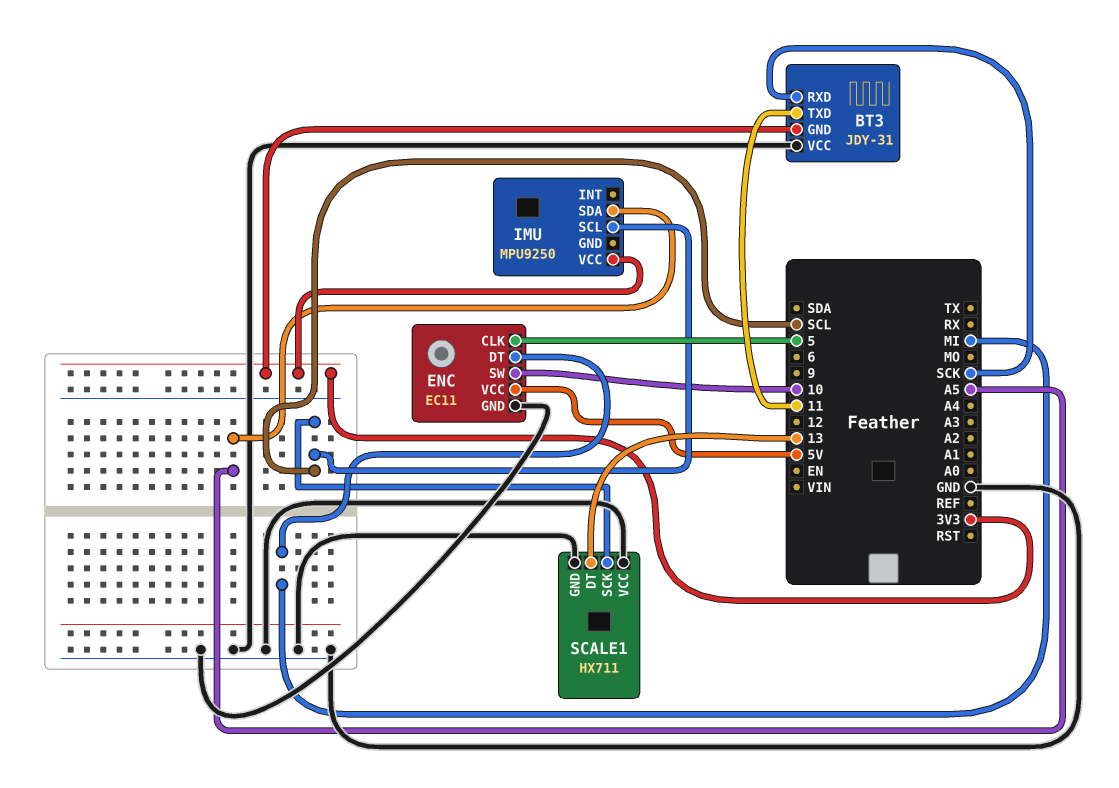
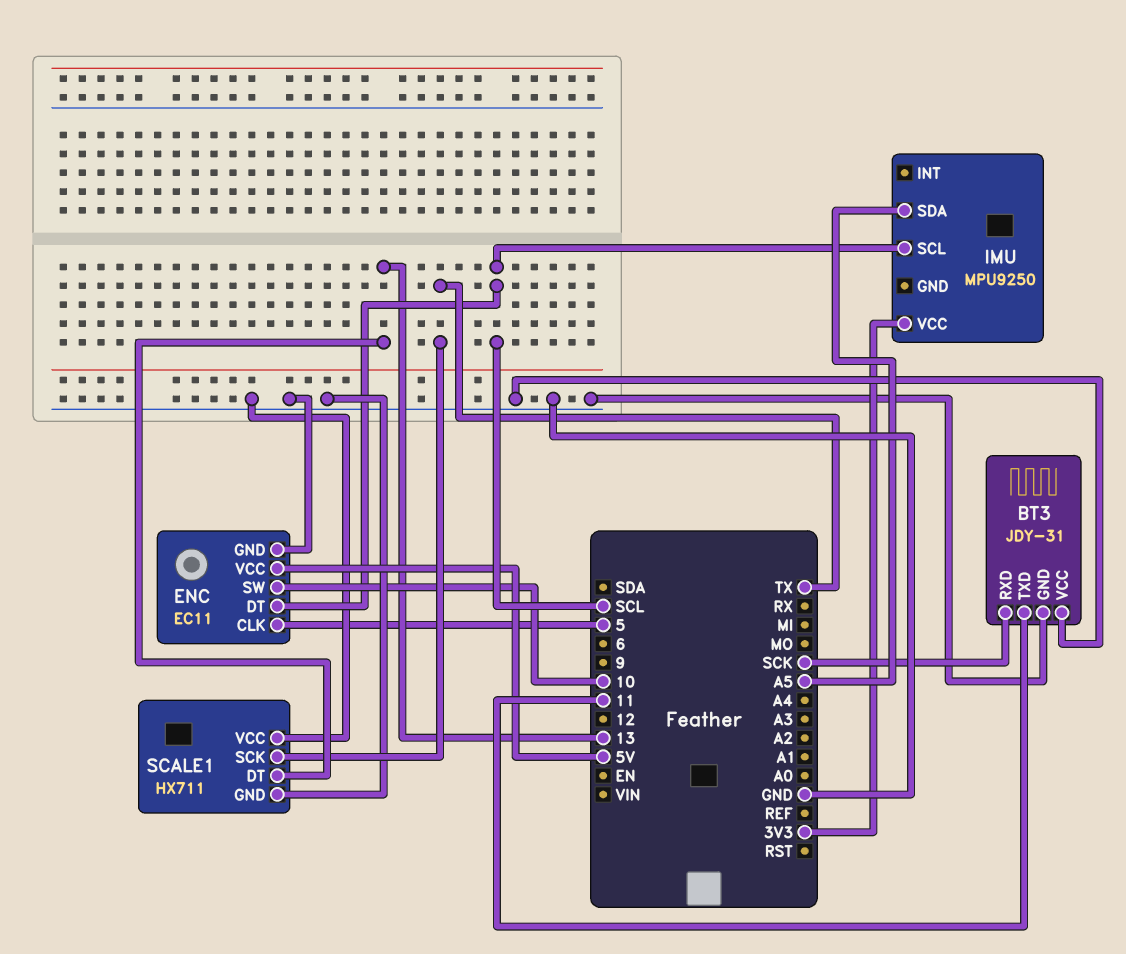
BT3 pin GND: 3V3 -> GND
ENC pin DT: MI -> SCL
SCALE1 pin SCK: SCL -> TX

